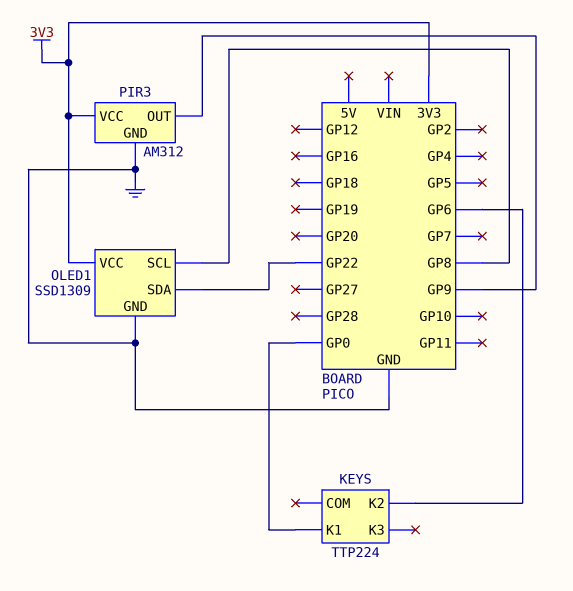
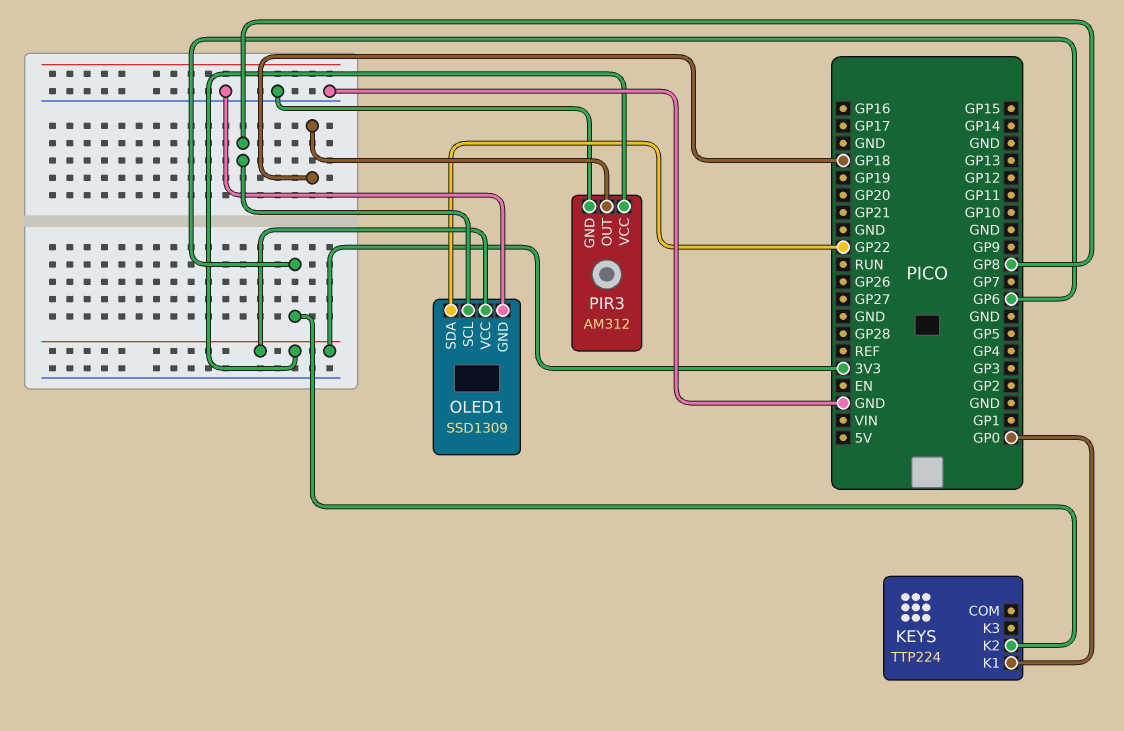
PIR3 pin OUT: GP9 -> GP18

